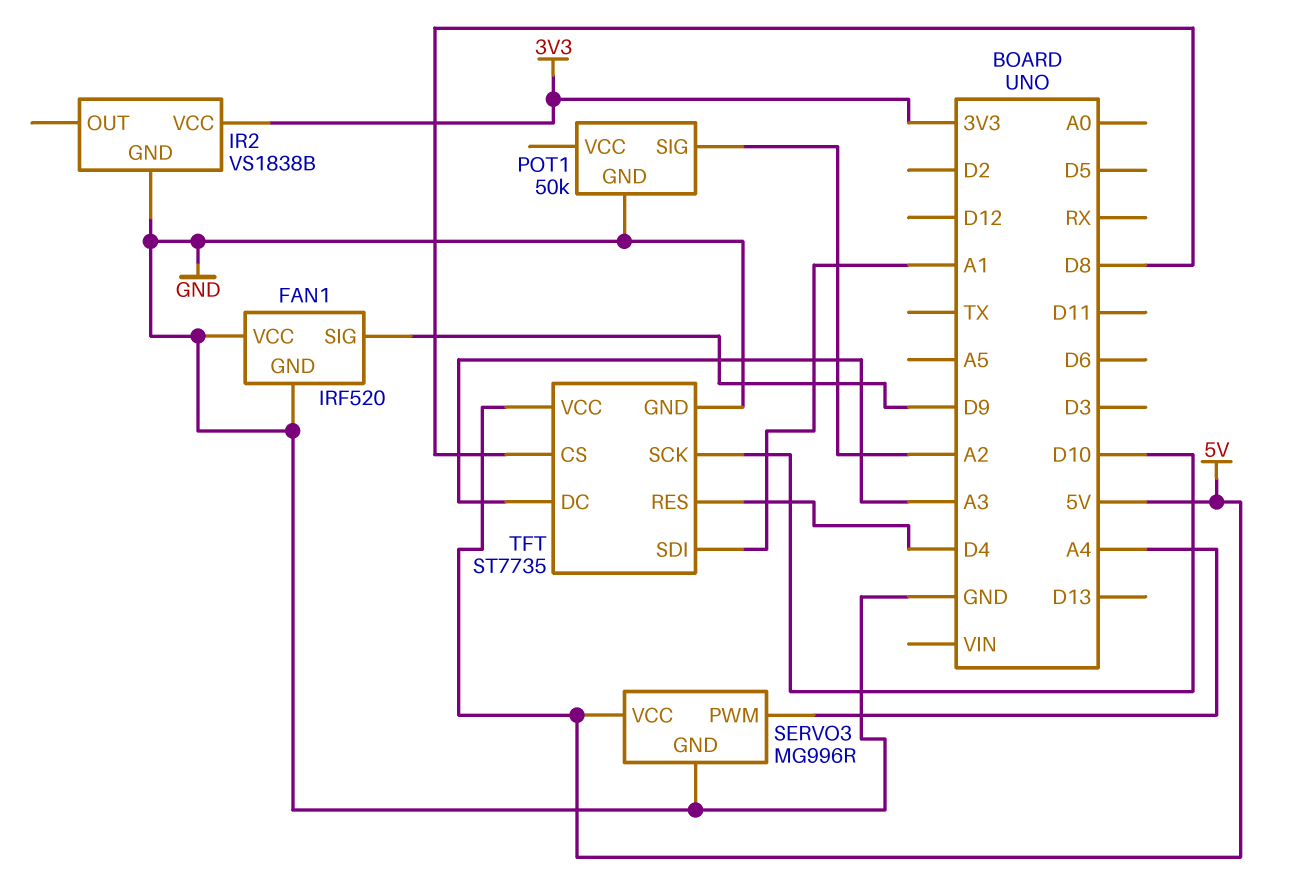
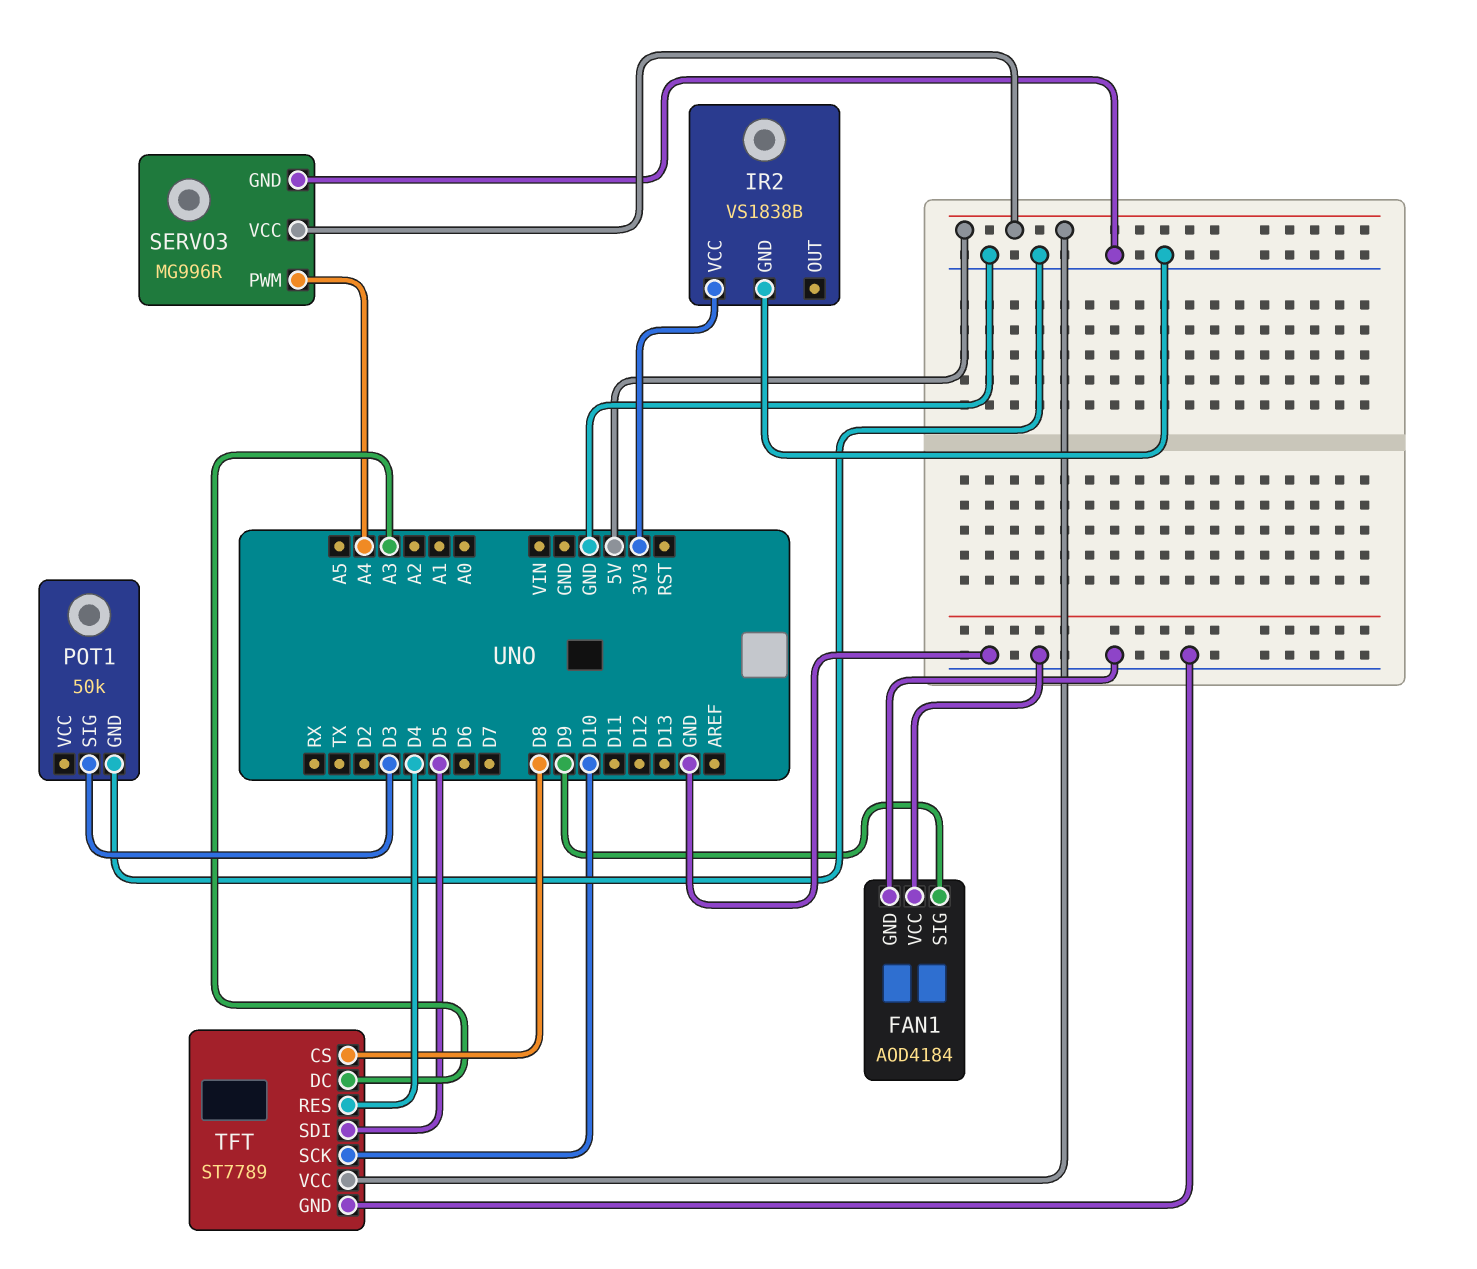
FAN1: IRF520 -> AOD4184
POT1 pin SIG: A2 -> D3
TFT: ST7735 -> ST7789
TFT pin SDI: A1 -> D5

